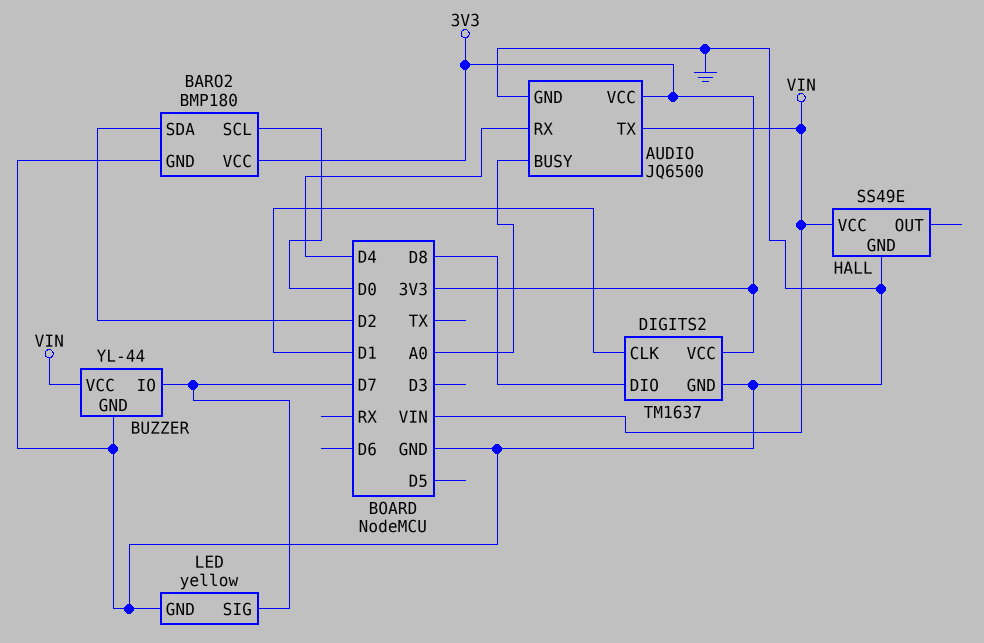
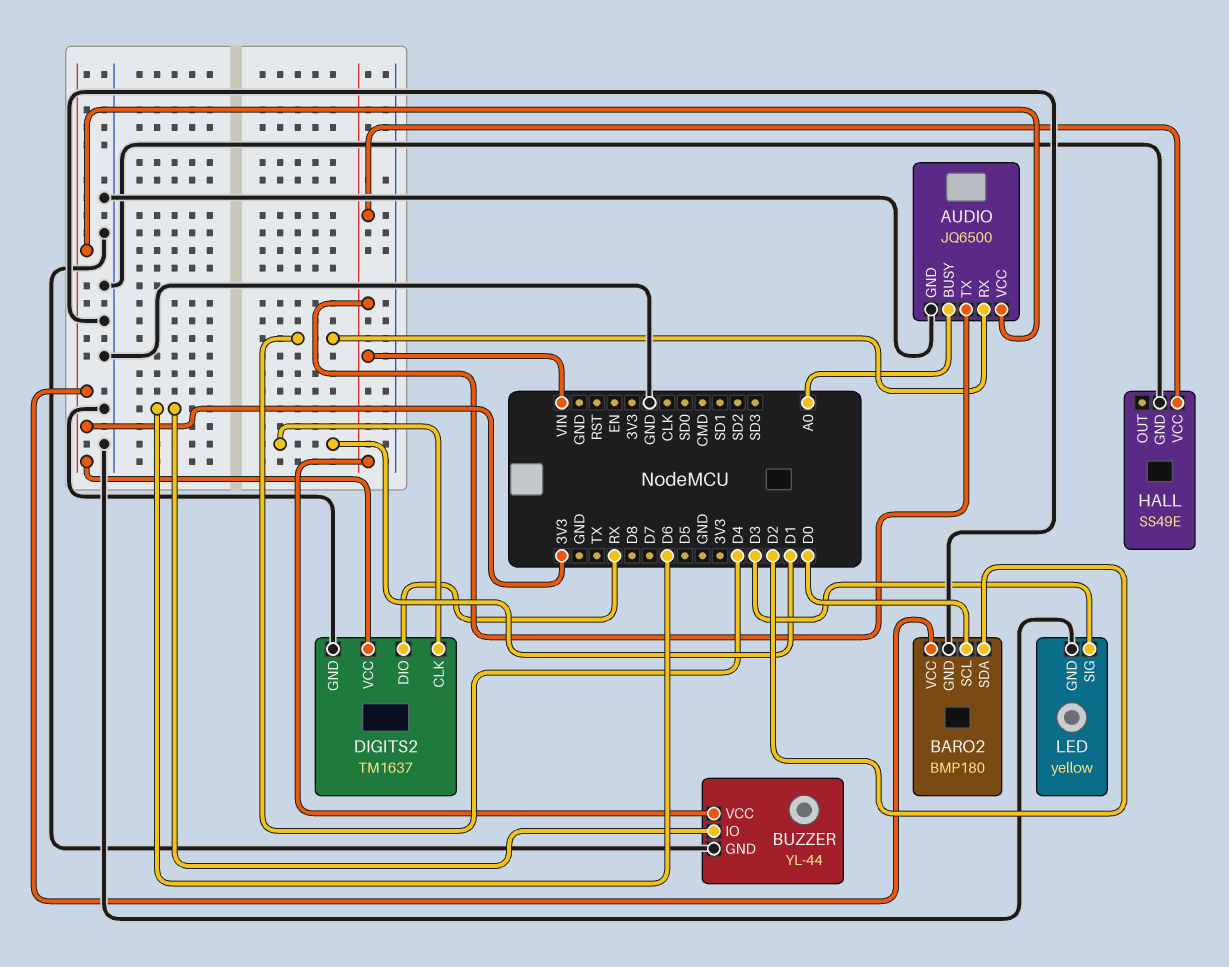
BUZZER pin IO: D7 -> D6
DIGITS2 pin DIO: D8 -> RX
LED pin SIG: D7 -> D3

